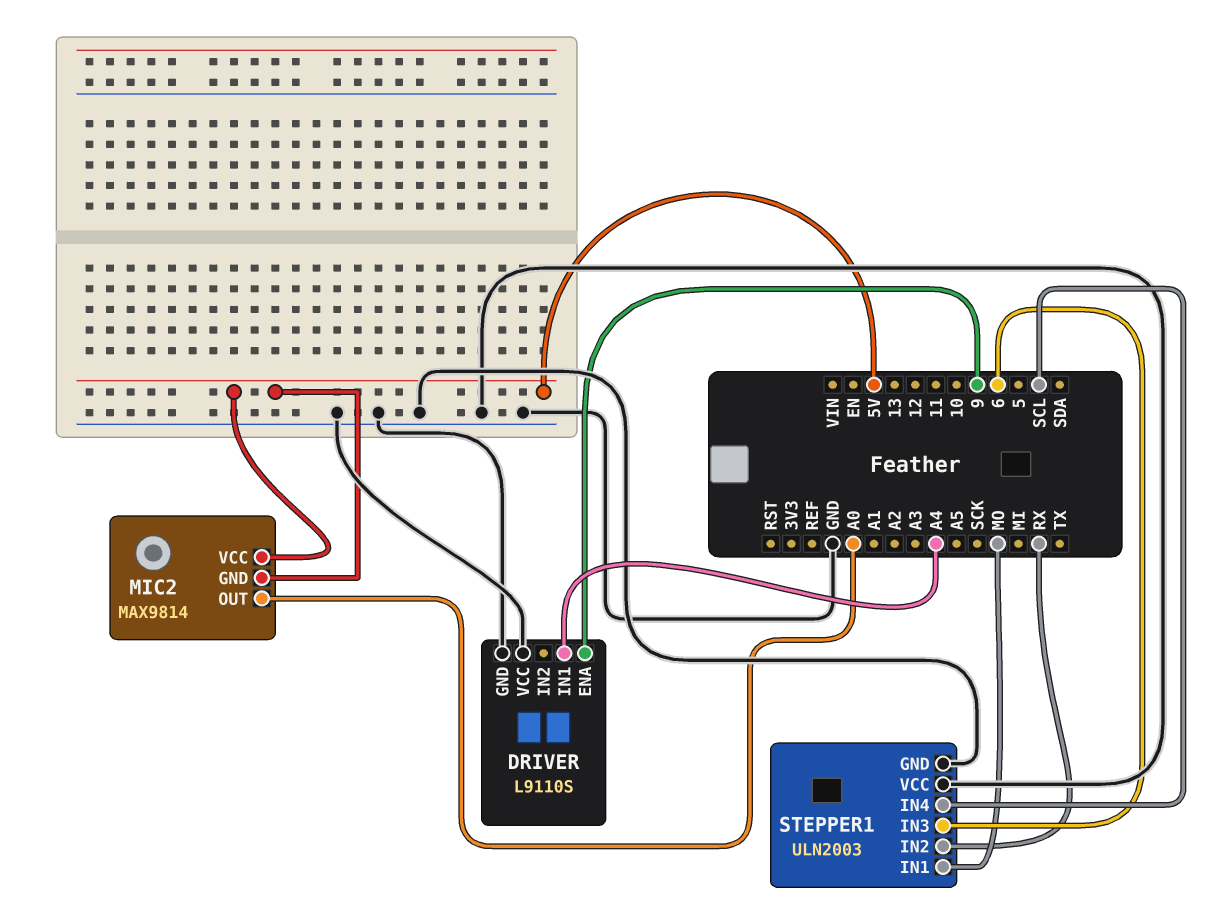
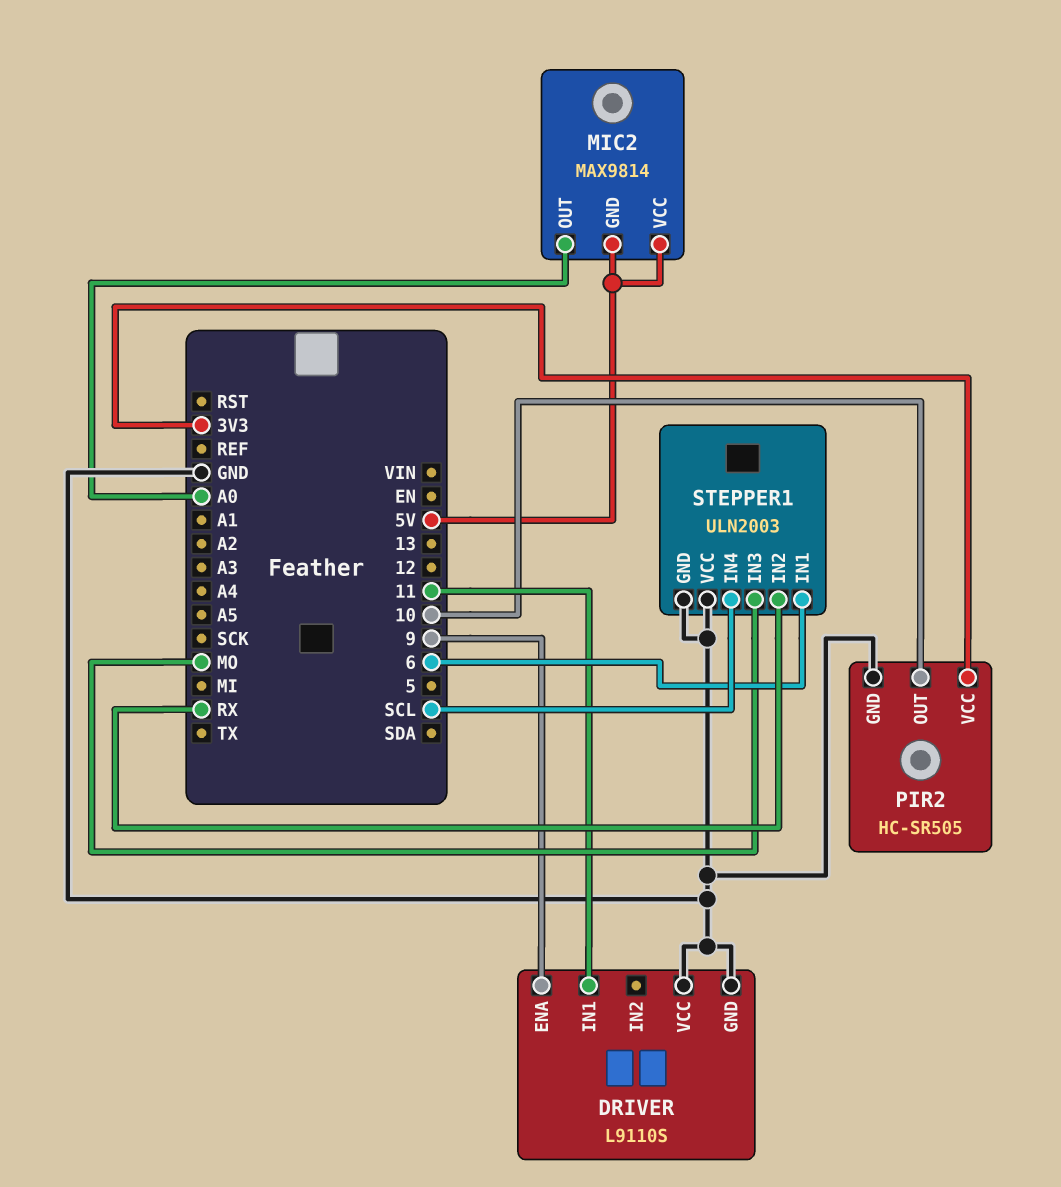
DRIVER pin IN1: A4 -> 11
PIR2: none -> HC-SR505
PIR2 pin GND: none -> GND
PIR2 pin OUT: none -> 10
PIR2 pin VCC: none -> 3V3
STEPPER1 pin IN1: MO -> 6
STEPPER1 pin IN3: 6 -> MO

